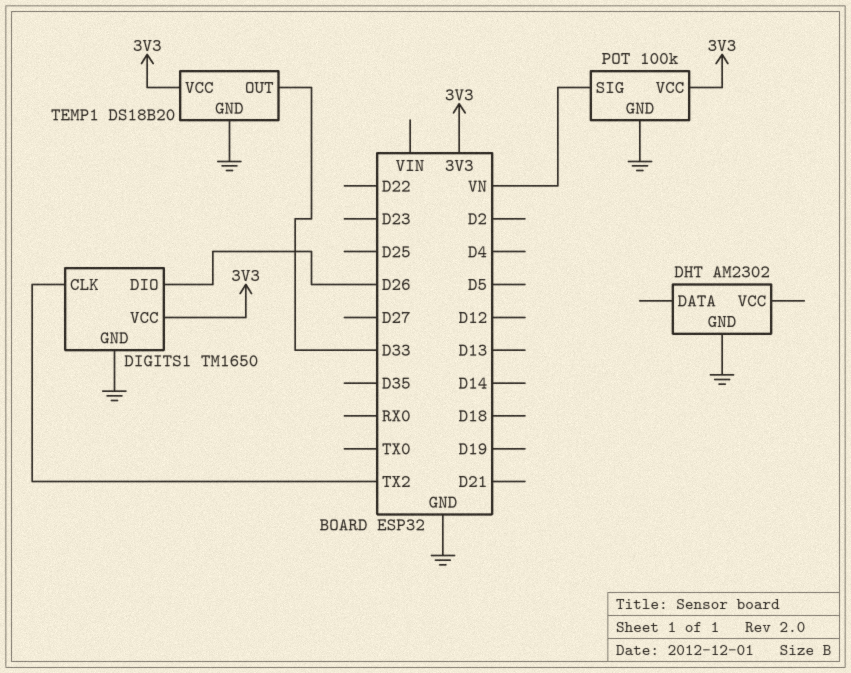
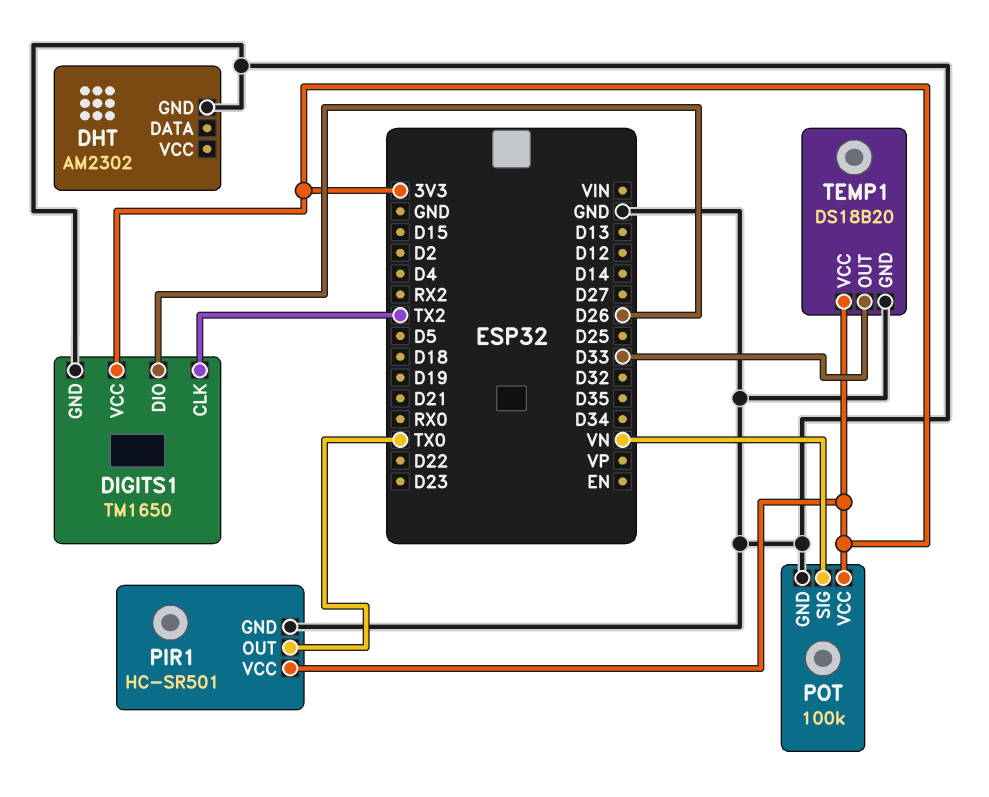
PIR1: none -> HC-SR501
PIR1 pin GND: none -> GND
PIR1 pin OUT: none -> TX0
PIR1 pin VCC: none -> 3V3

